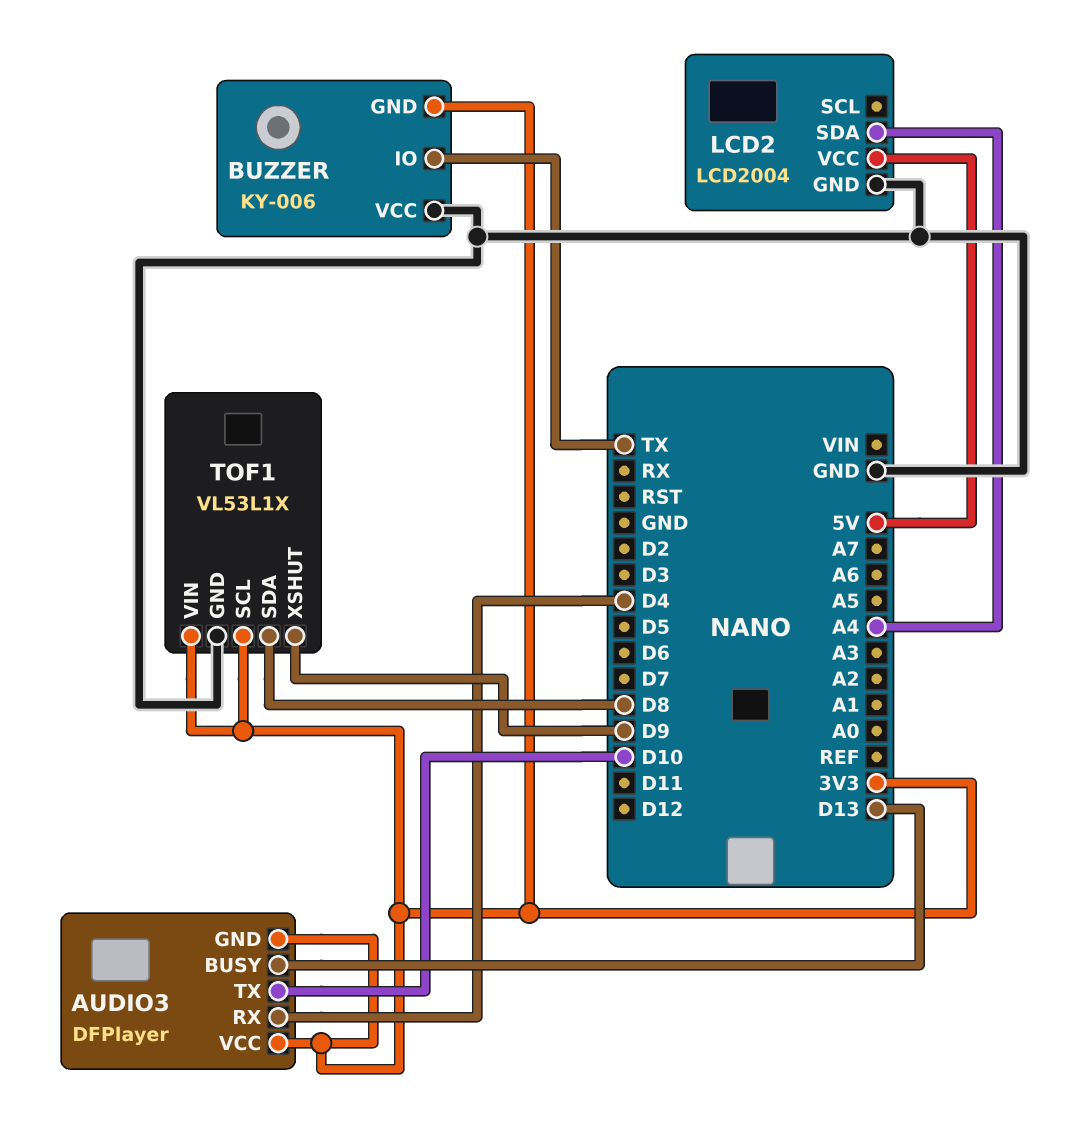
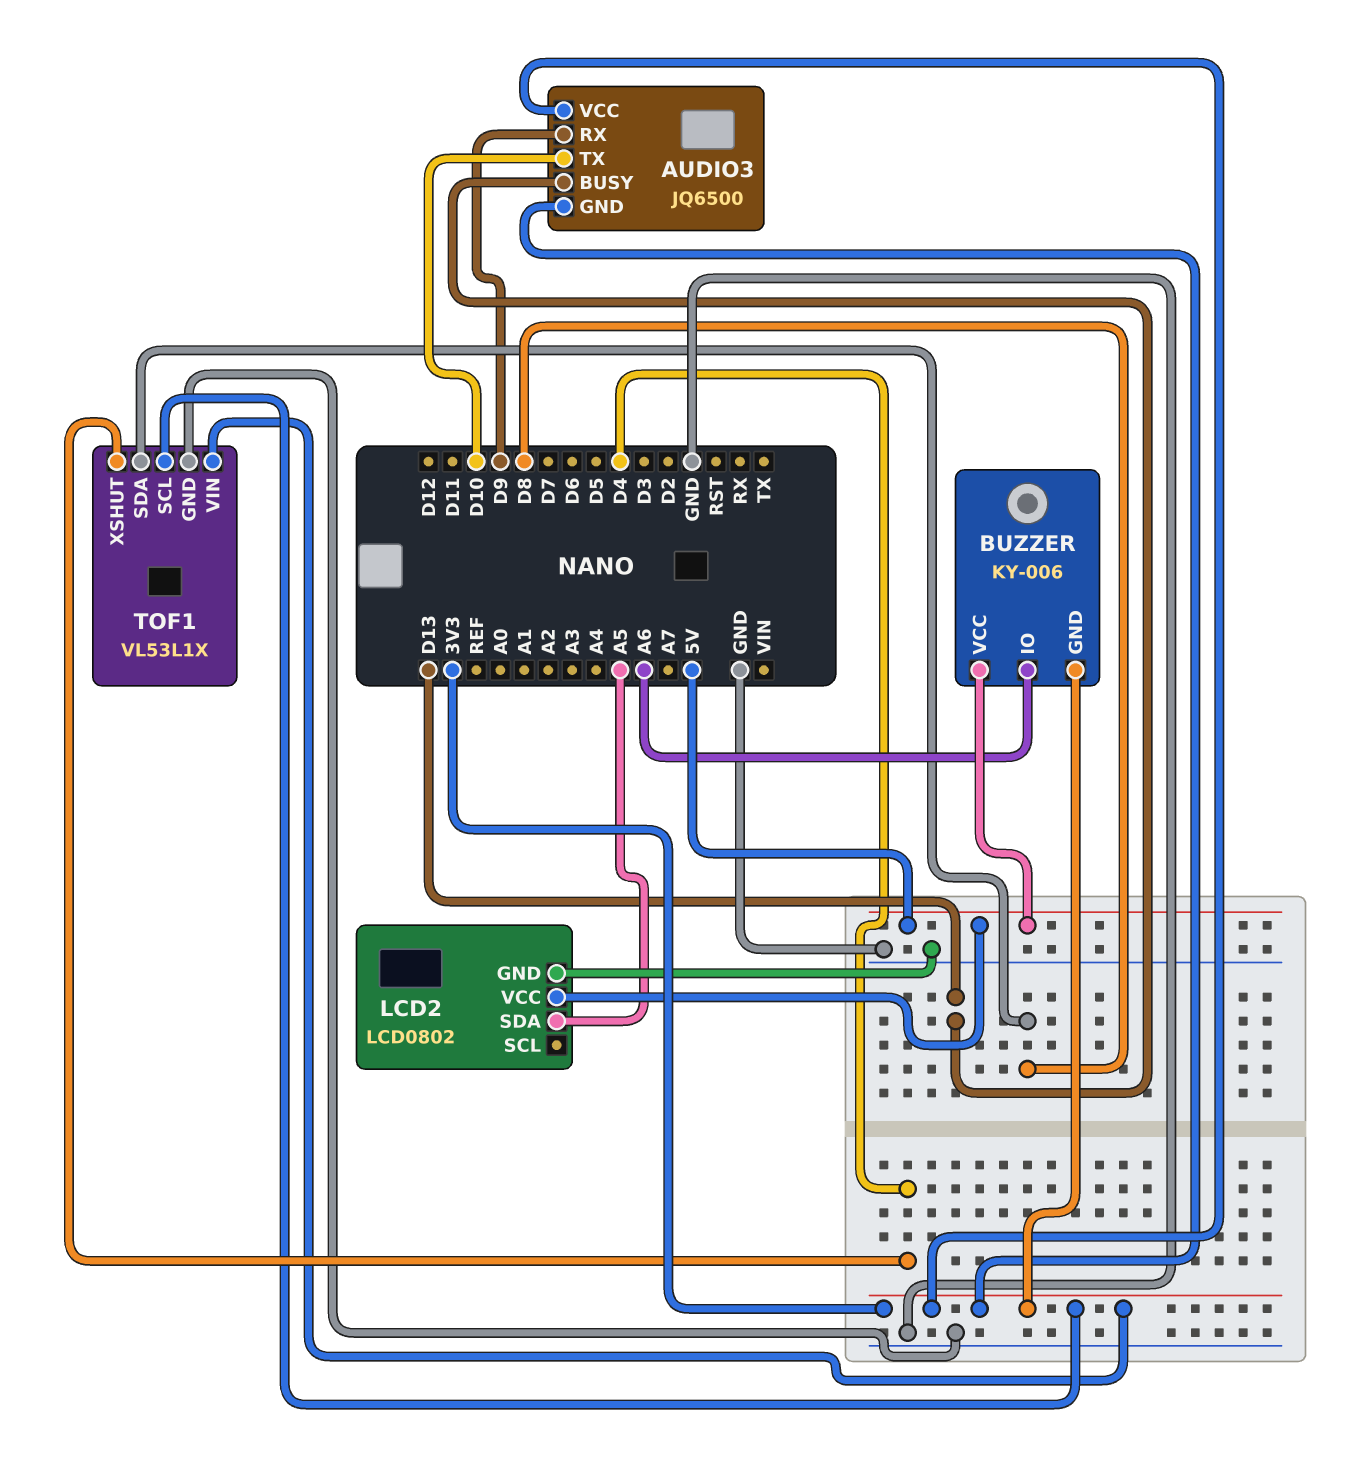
AUDIO3: DFPlayer -> JQ6500
AUDIO3 pin RX: D4 -> D9
BUZZER pin IO: TX -> A6
BUZZER pin VCC: GND -> 5V
LCD2: LCD2004 -> LCD0802
LCD2 pin SDA: A4 -> A5
TOF1 pin XSHUT: D9 -> D4

